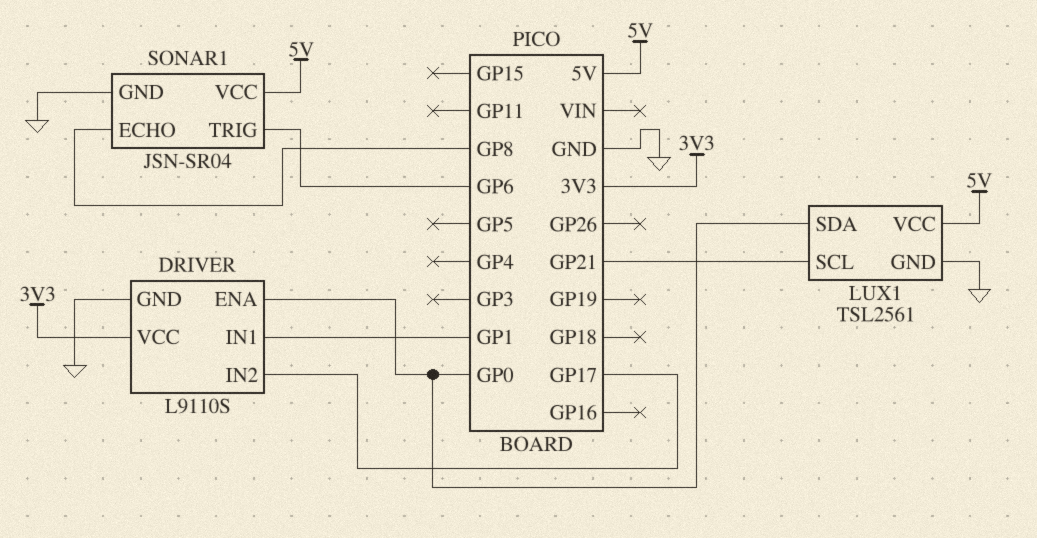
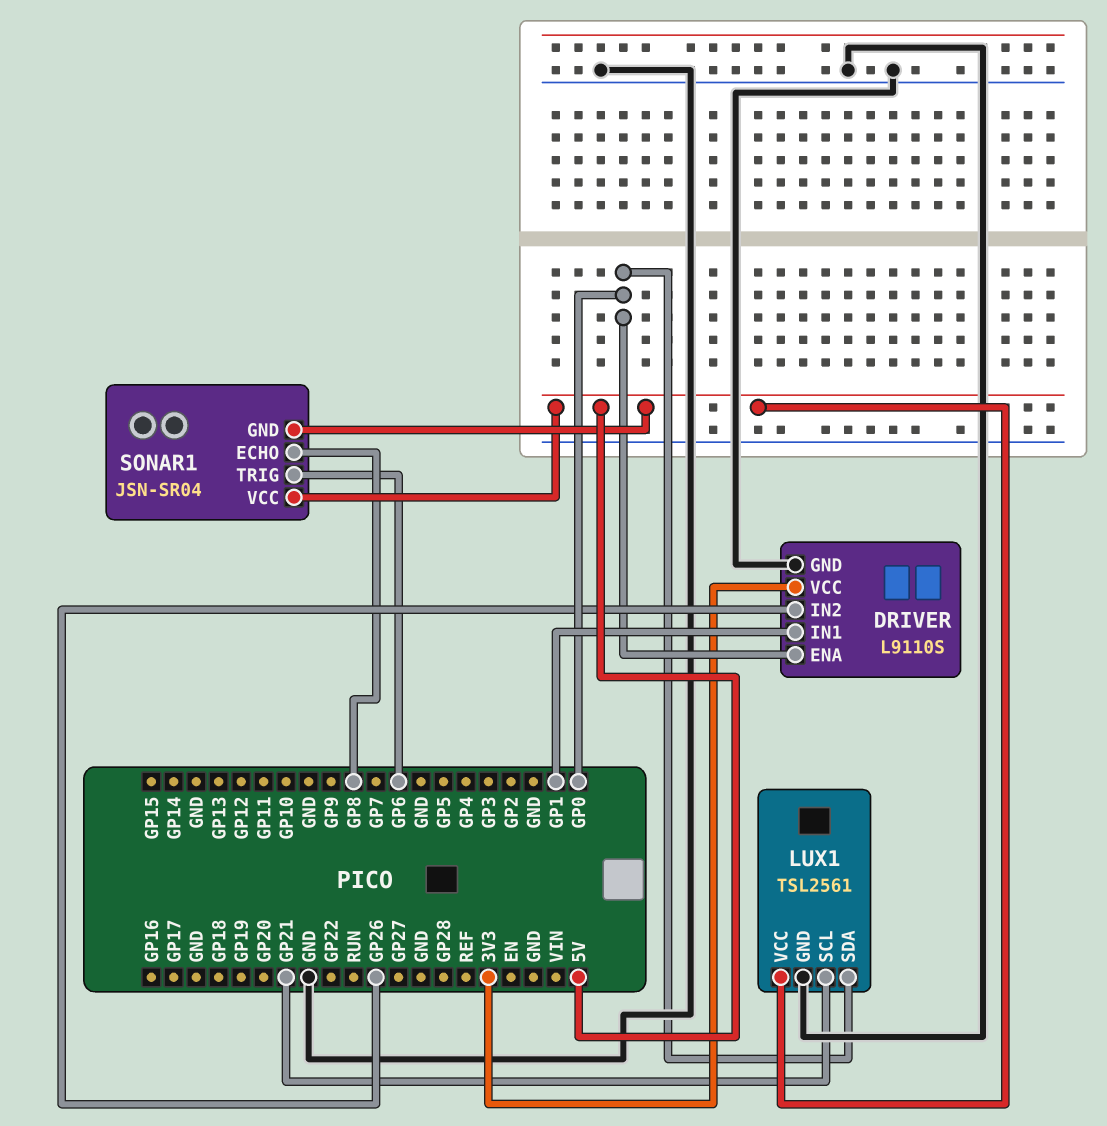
DRIVER pin IN2: GP17 -> GP26
SONAR1 pin GND: GND -> 5V

